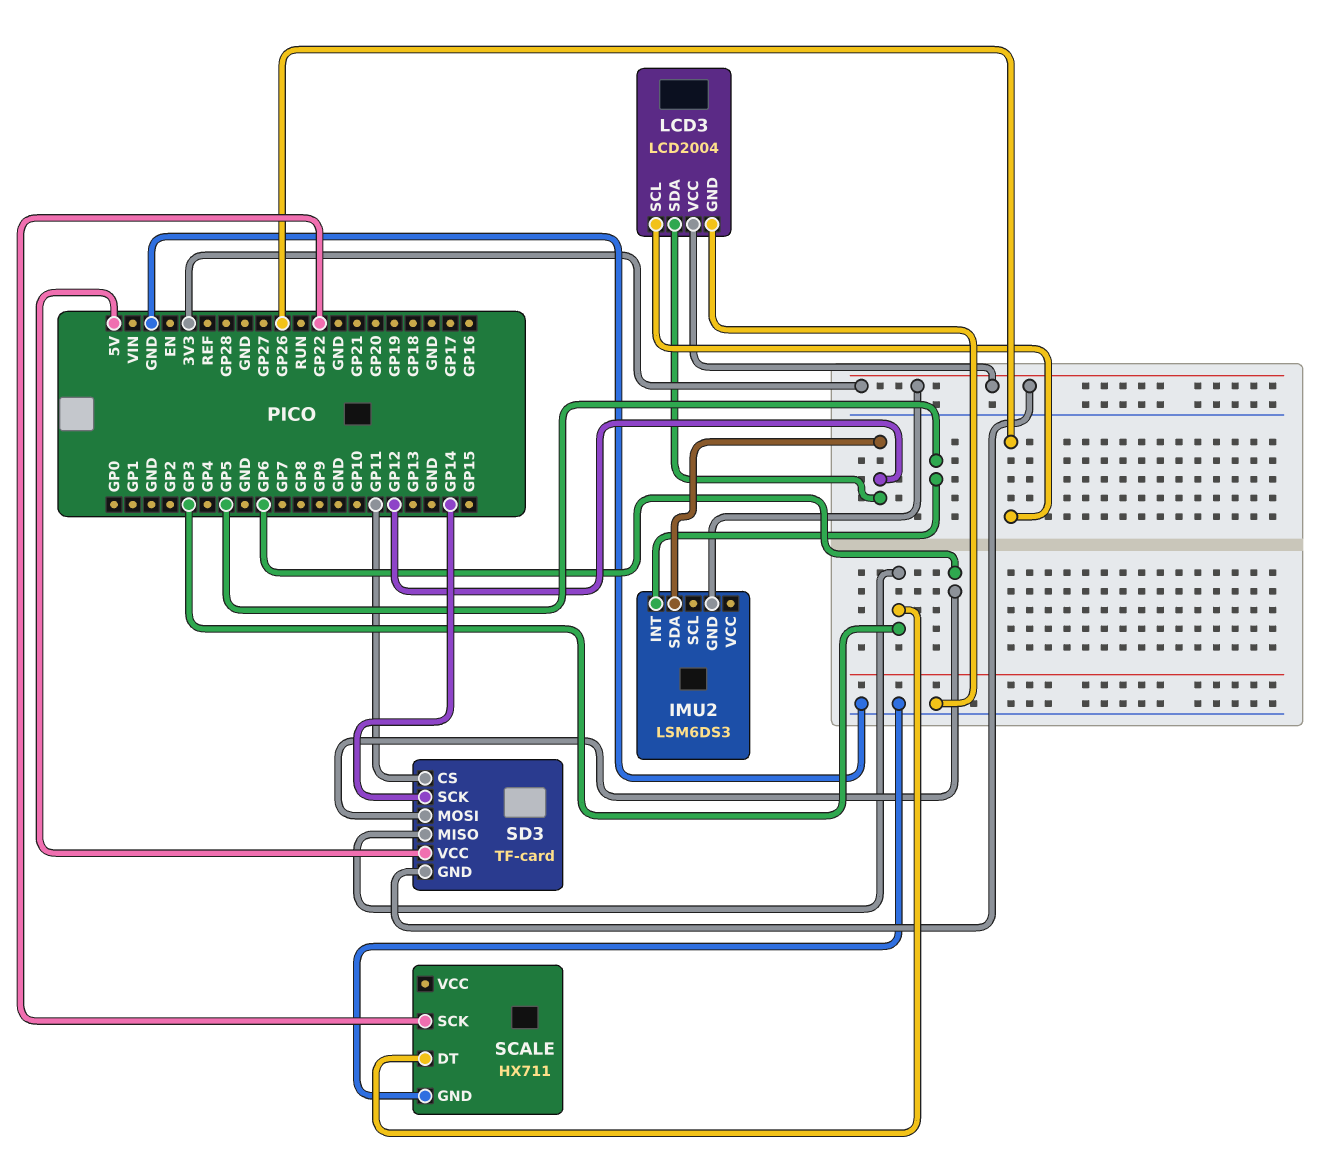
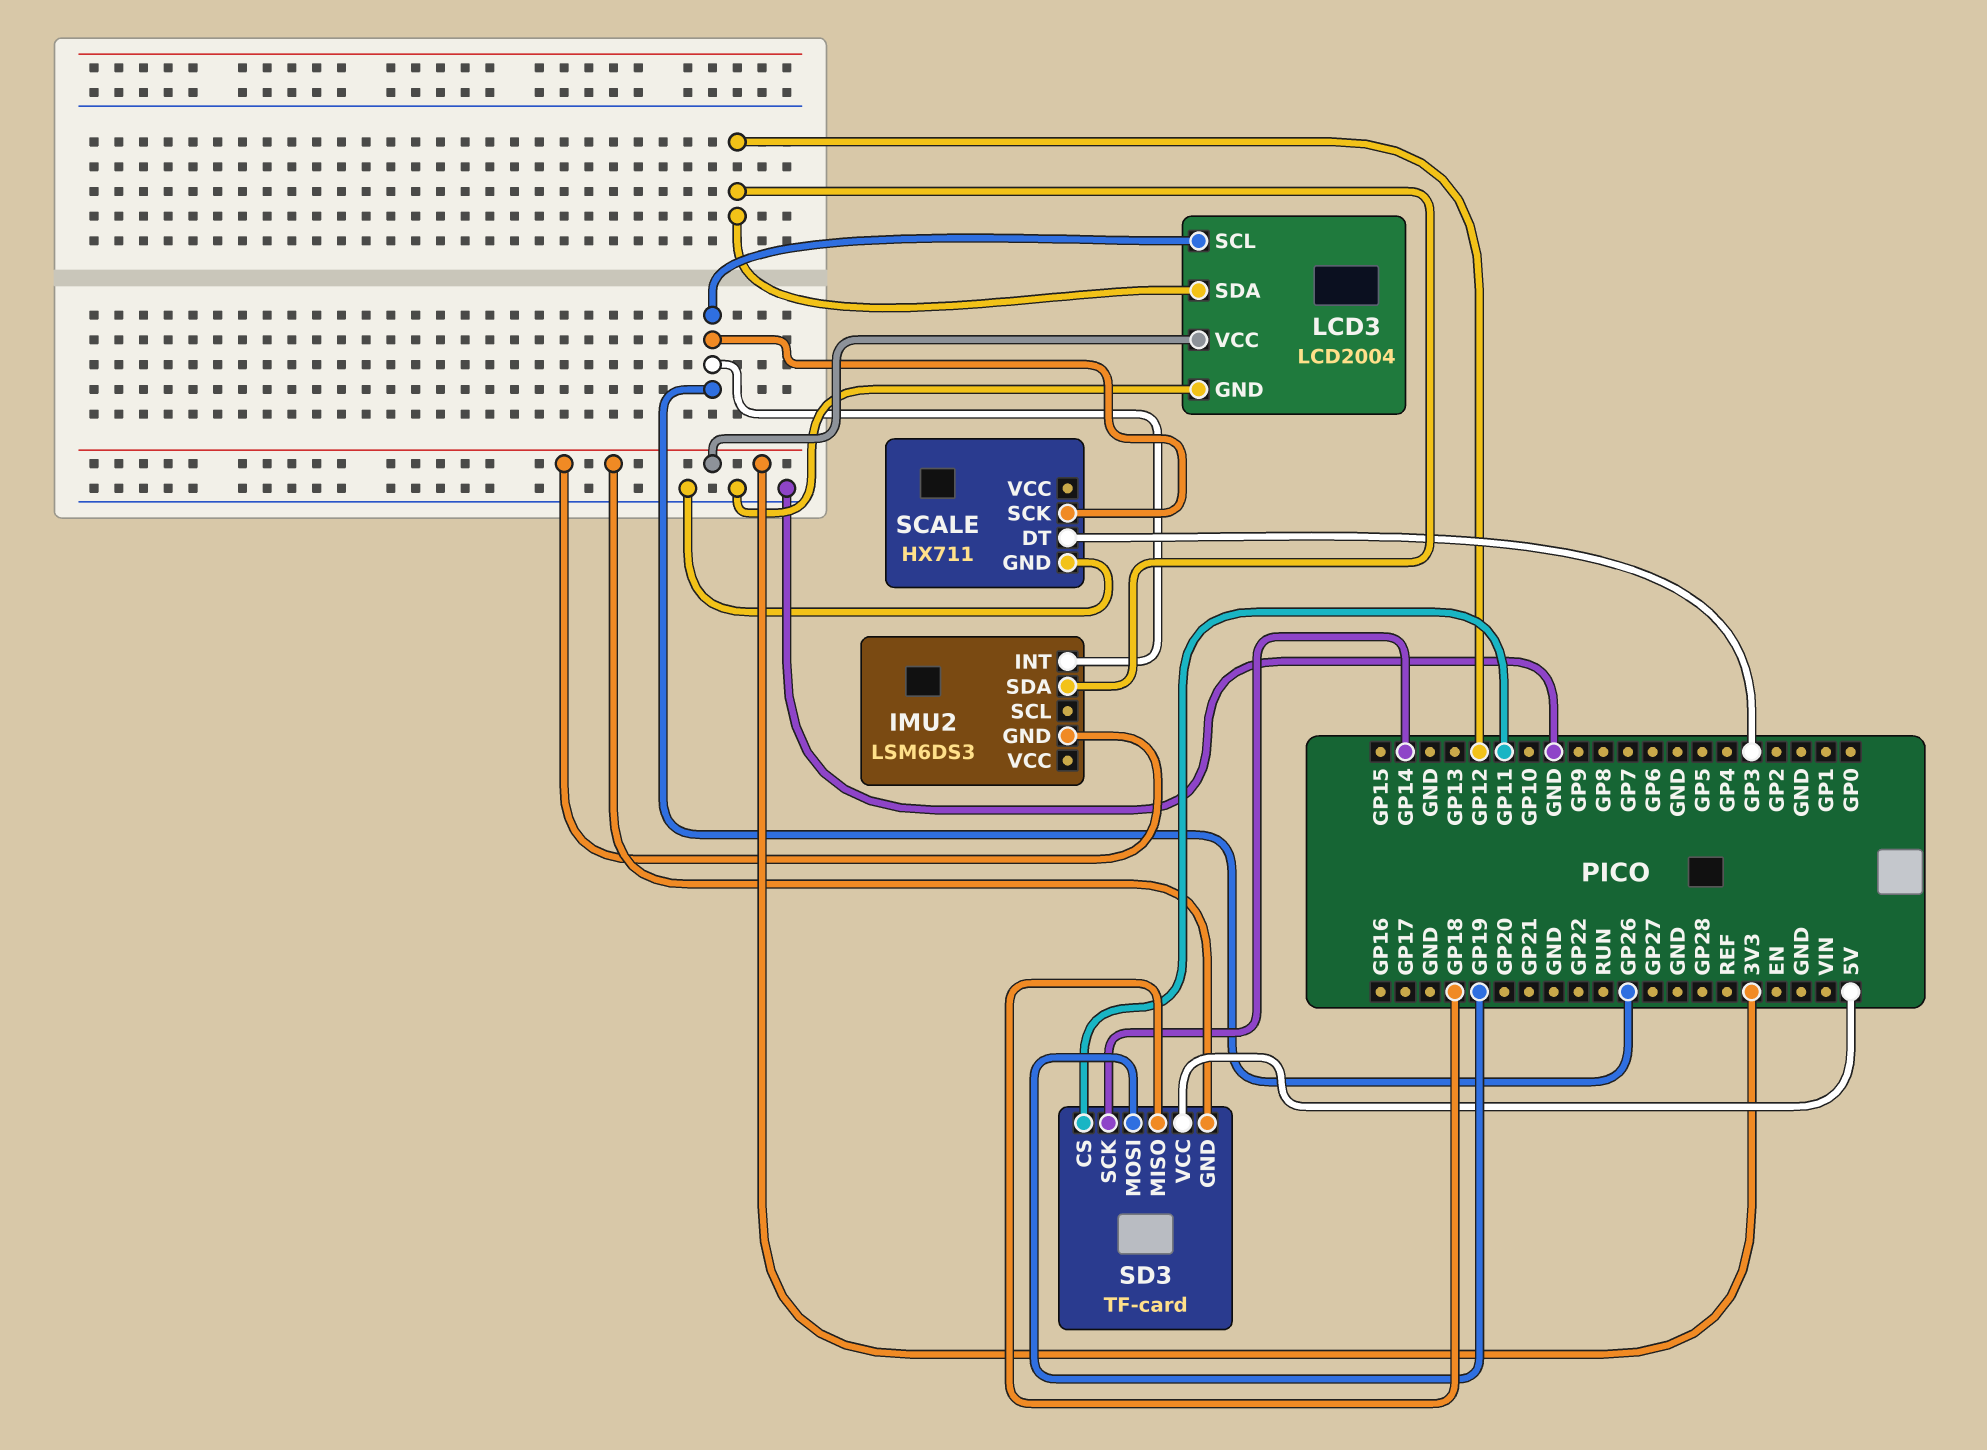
IMU2 pin INT: GP5 -> GP26
SCALE pin SCK: GP22 -> GP26
SD3 pin MISO: GP3 -> GP18
SD3 pin MOSI: GP6 -> GP19

